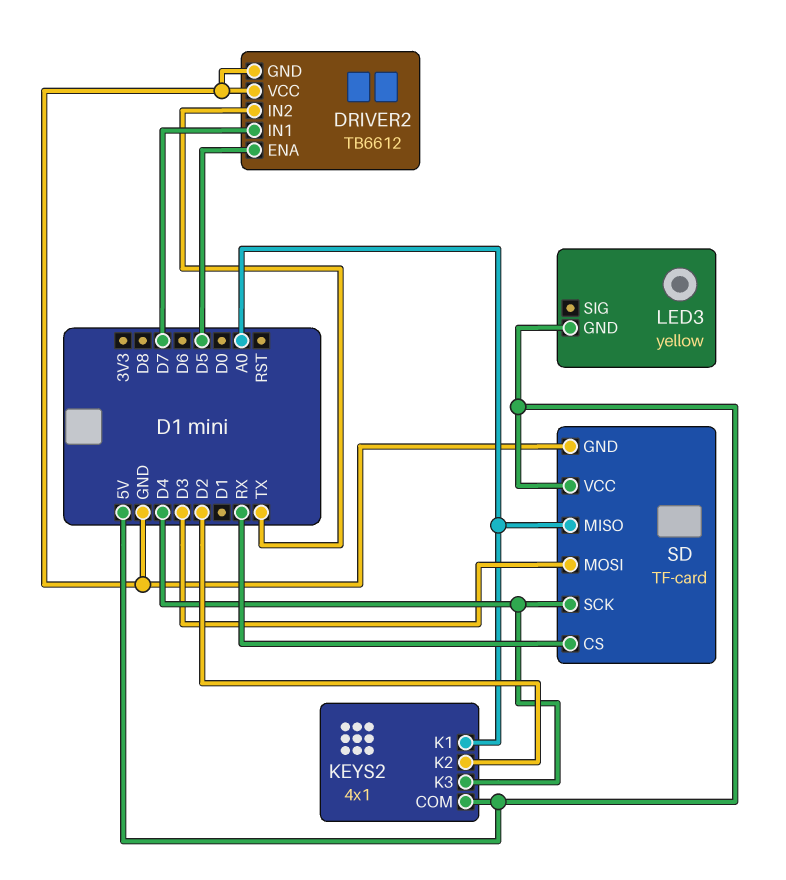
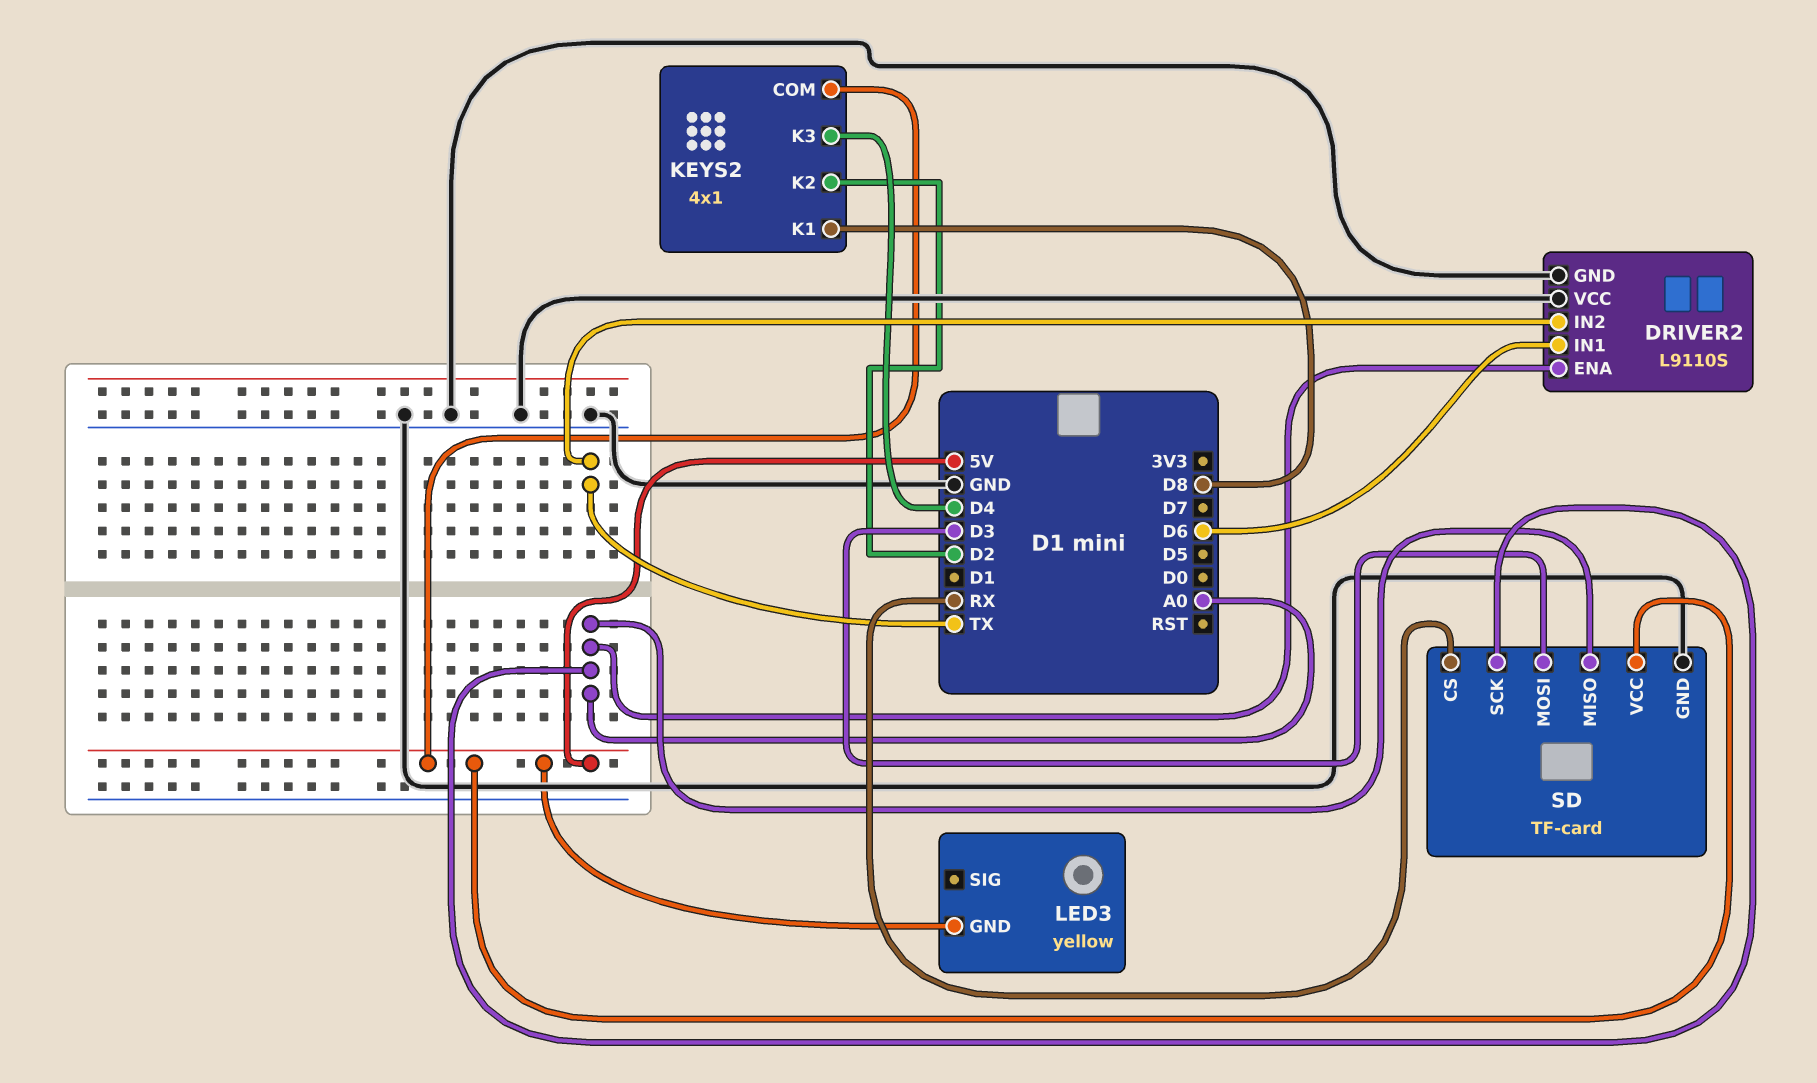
DRIVER2: TB6612 -> L9110S
DRIVER2 pin ENA: D5 -> A0
DRIVER2 pin IN1: D7 -> D6
KEYS2 pin K1: A0 -> D8
SD pin SCK: D4 -> A0

